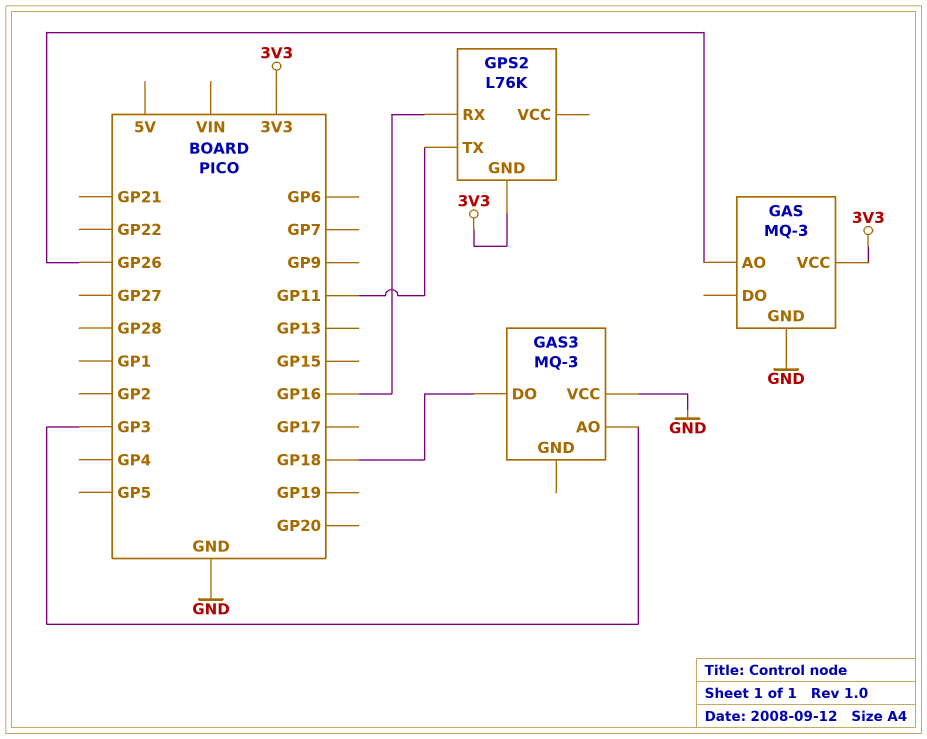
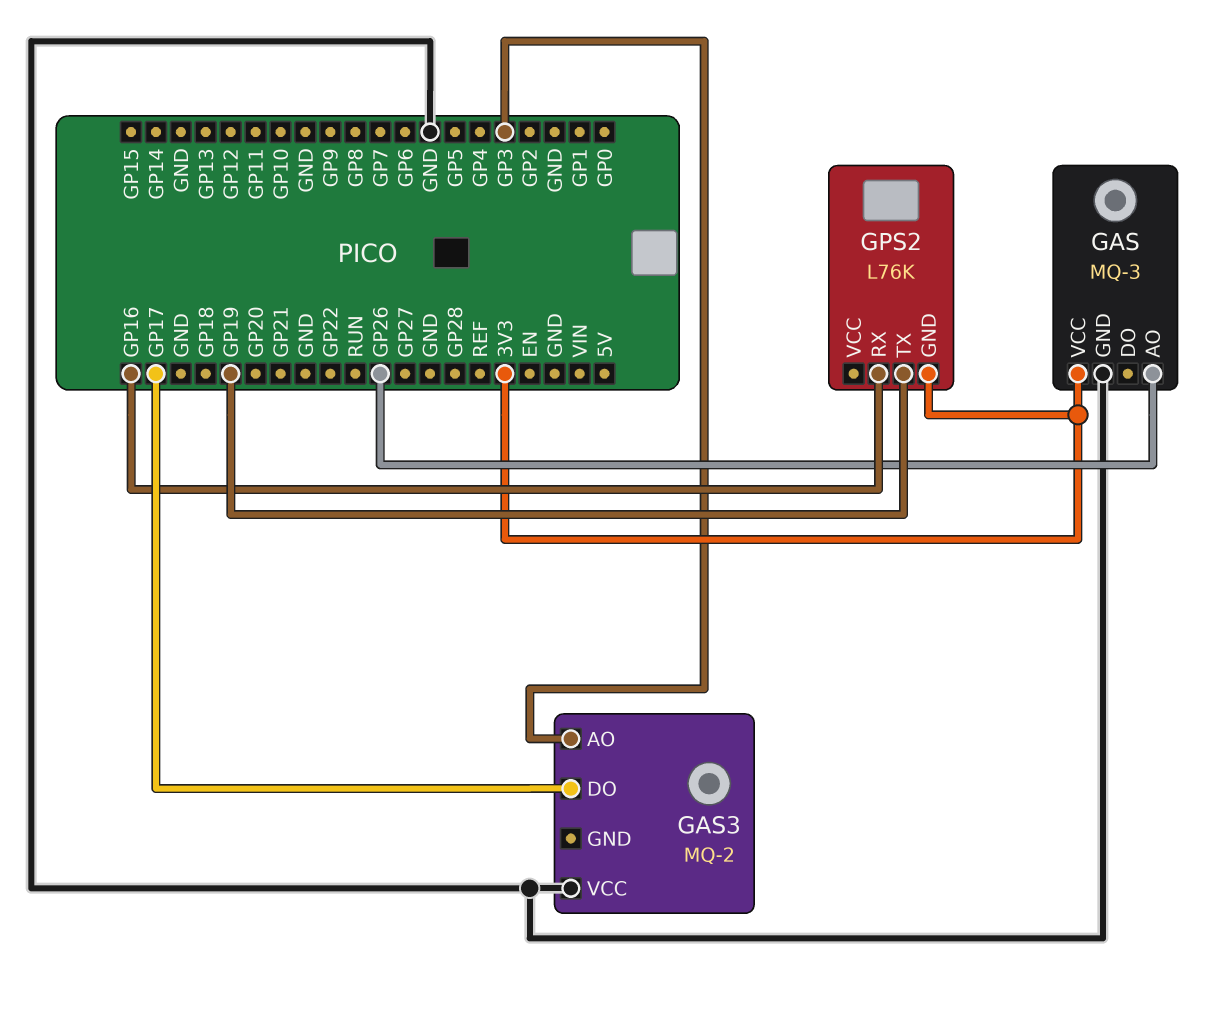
GAS3: MQ-3 -> MQ-2
GAS3 pin DO: GP18 -> GP17
GPS2 pin TX: GP11 -> GP19

